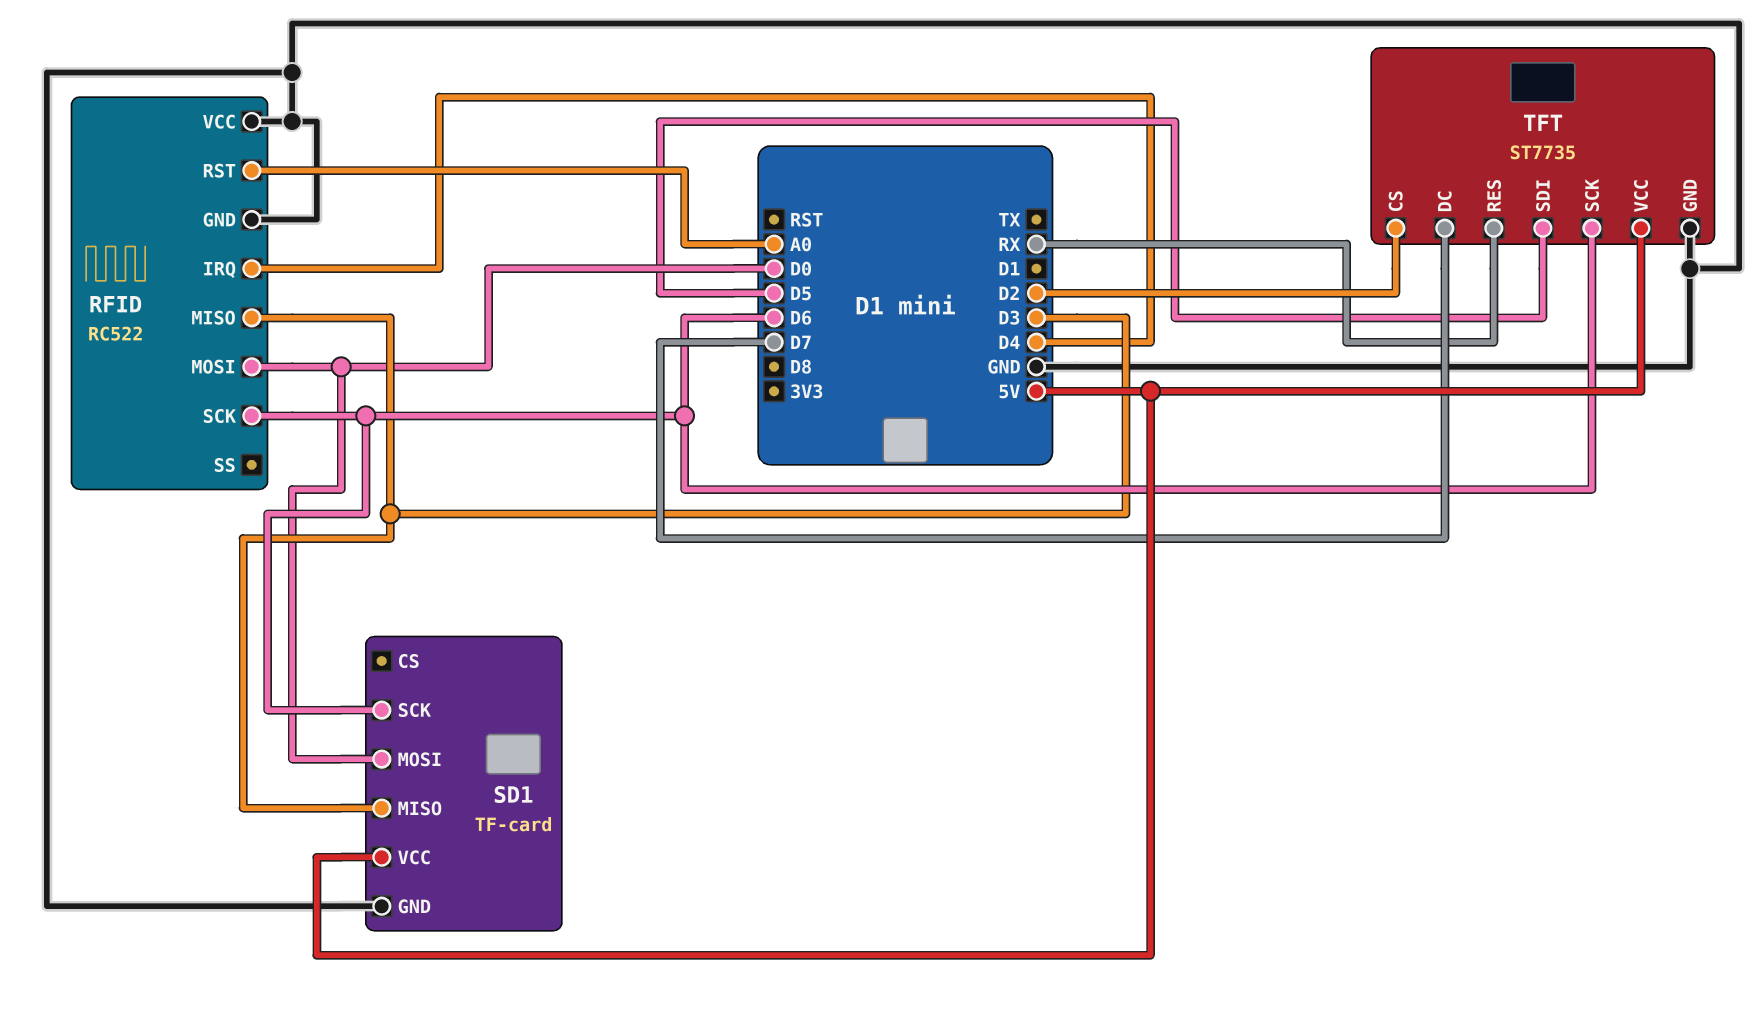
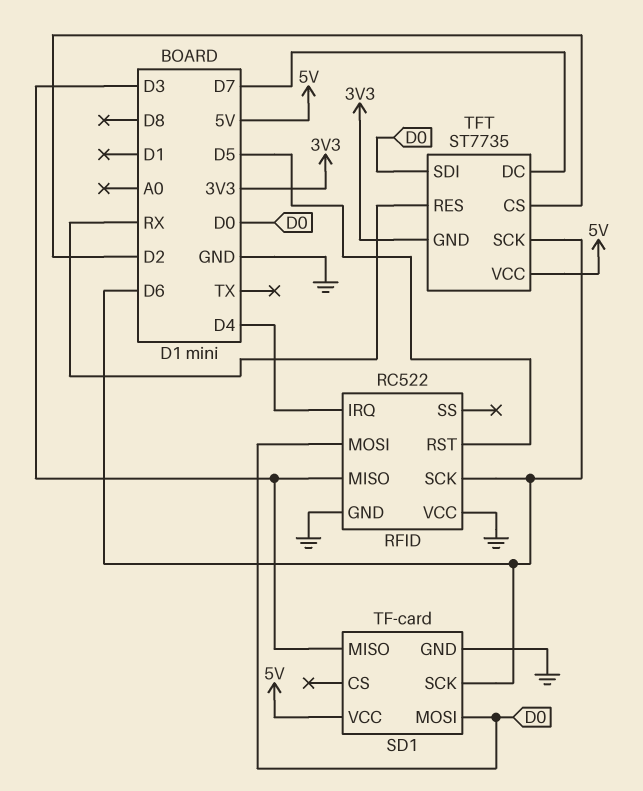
RFID pin RST: A0 -> D5
TFT pin GND: GND -> 3V3
TFT pin SDI: D5 -> D0

